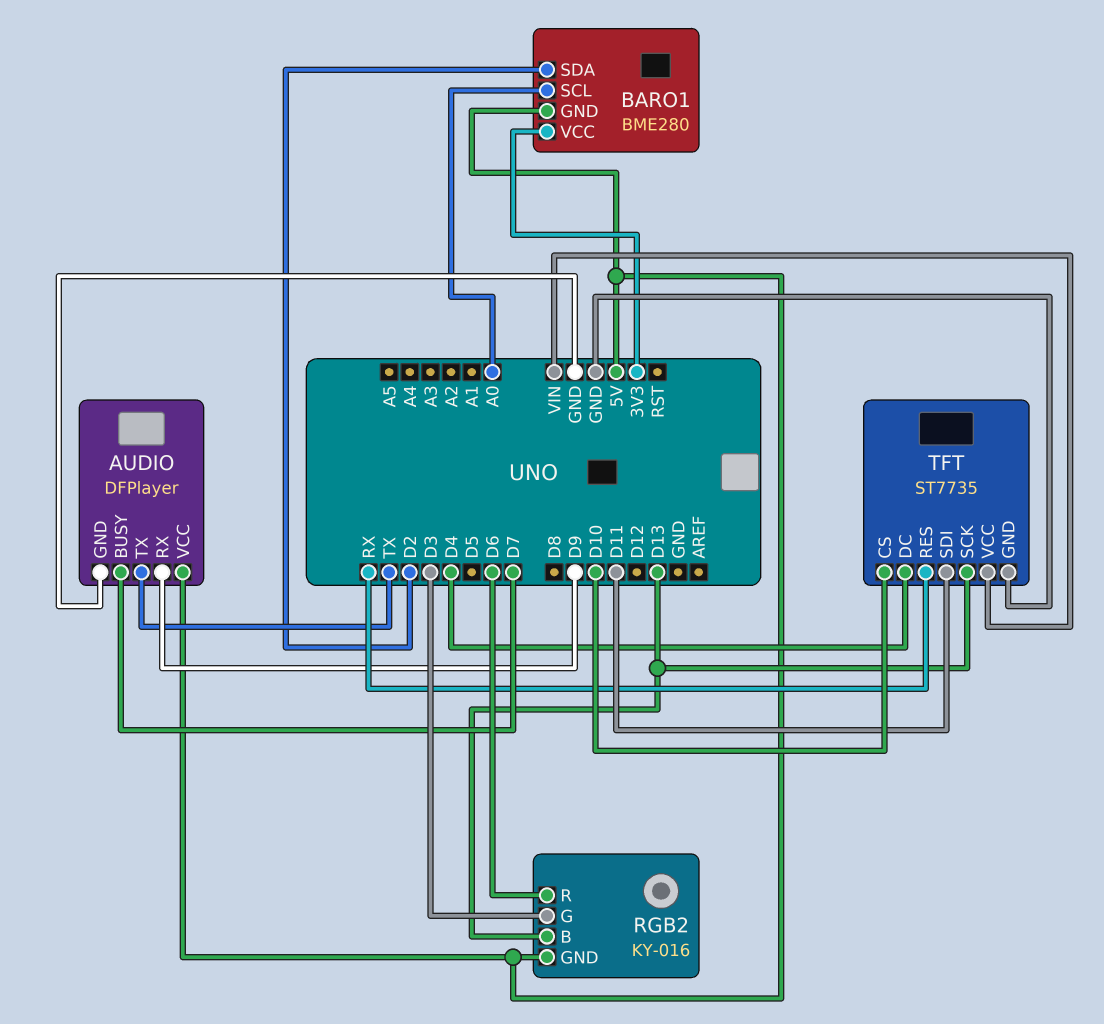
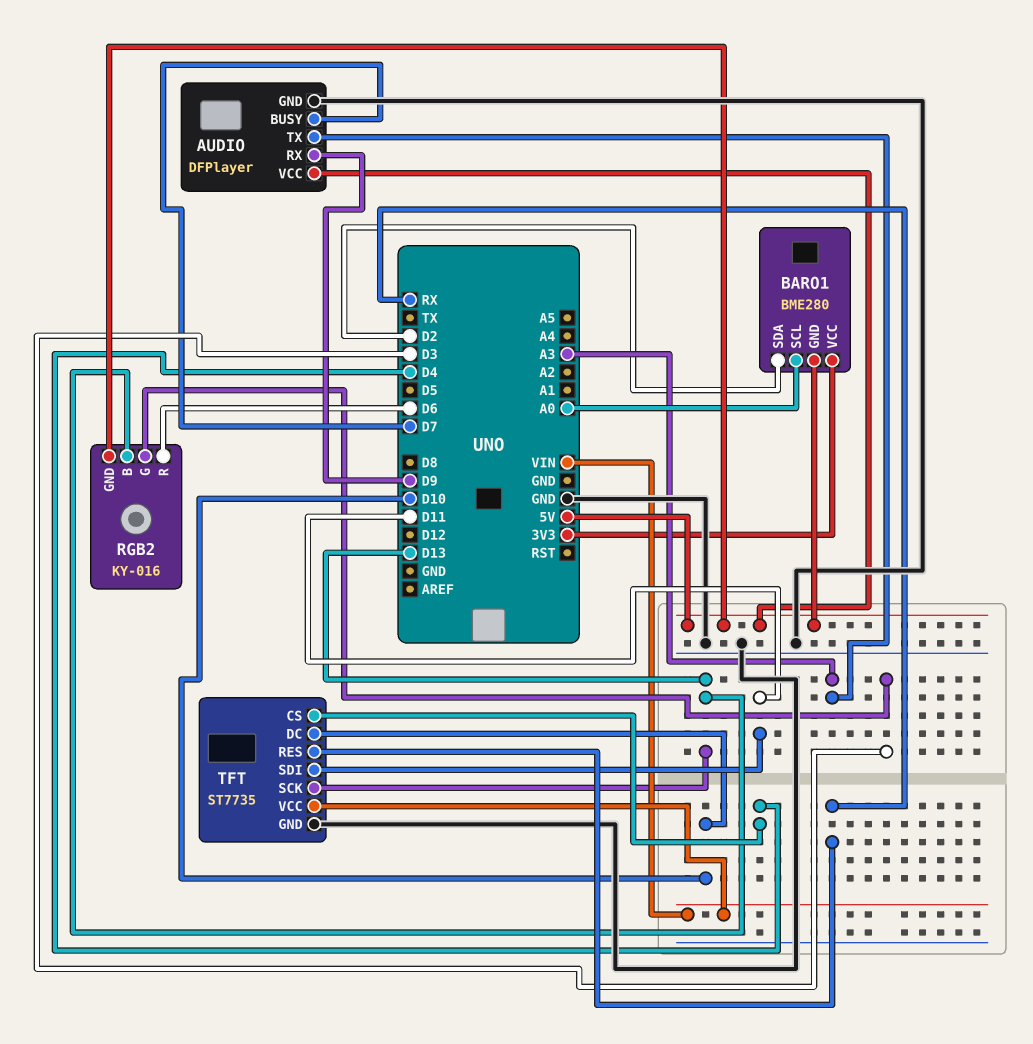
AUDIO pin TX: TX -> A3
TFT pin CS: D10 -> D4
TFT pin DC: D4 -> D10

